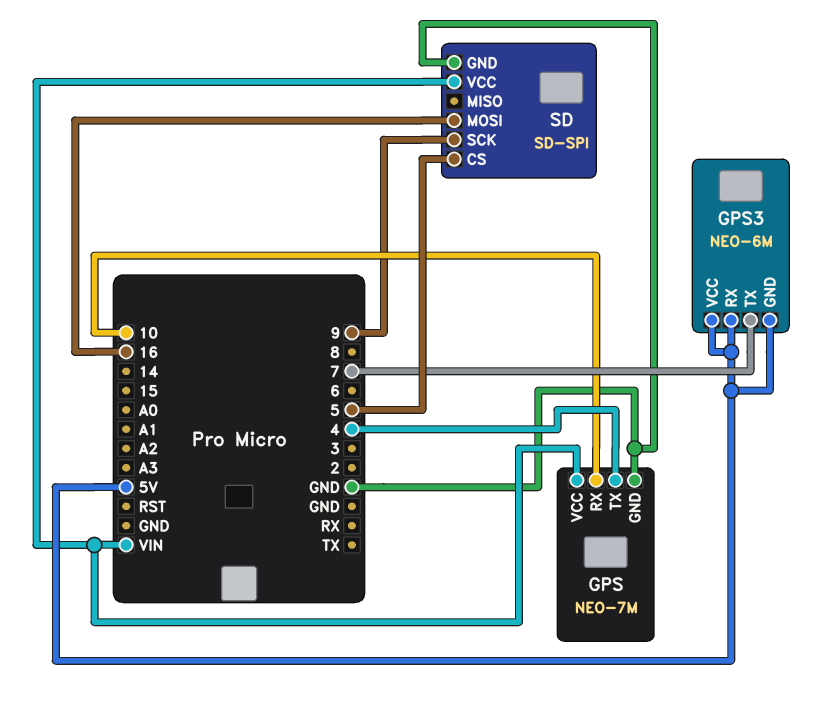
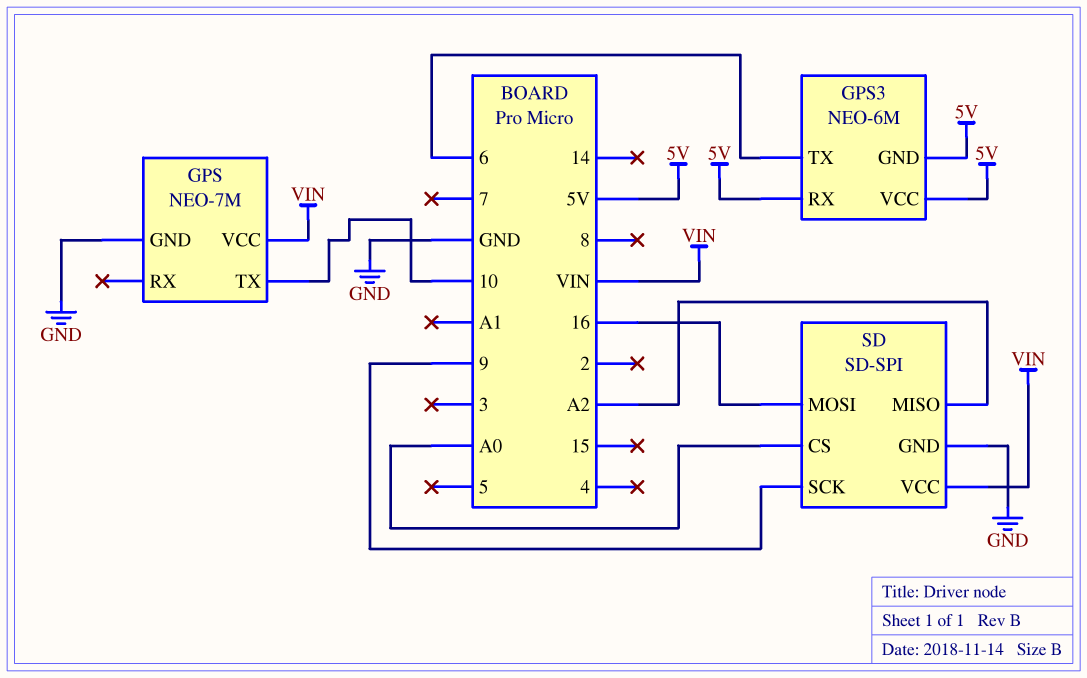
GPS pin RX: 10 -> none
GPS pin TX: 4 -> 10
GPS3 pin TX: 7 -> 6
SD pin CS: 5 -> A0
SD pin MISO: none -> A2

